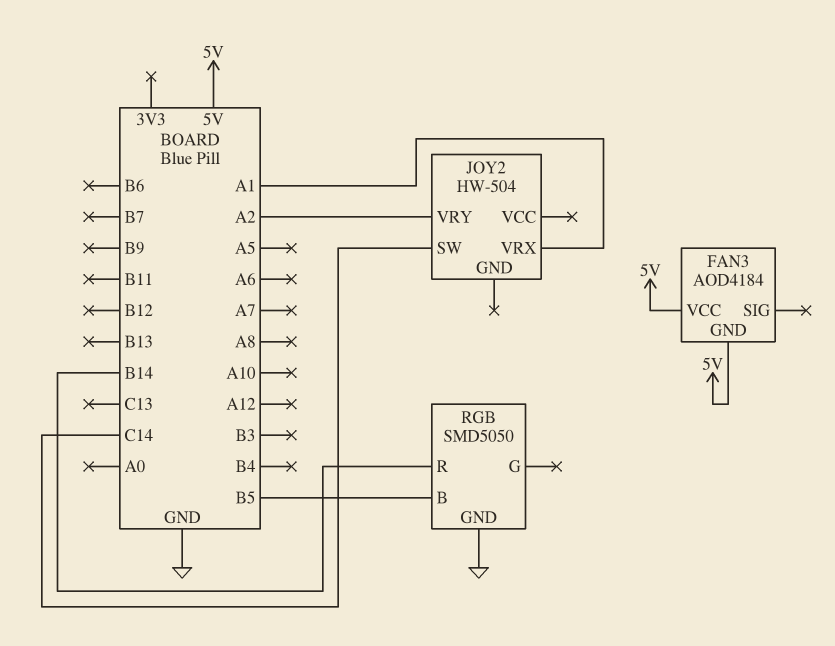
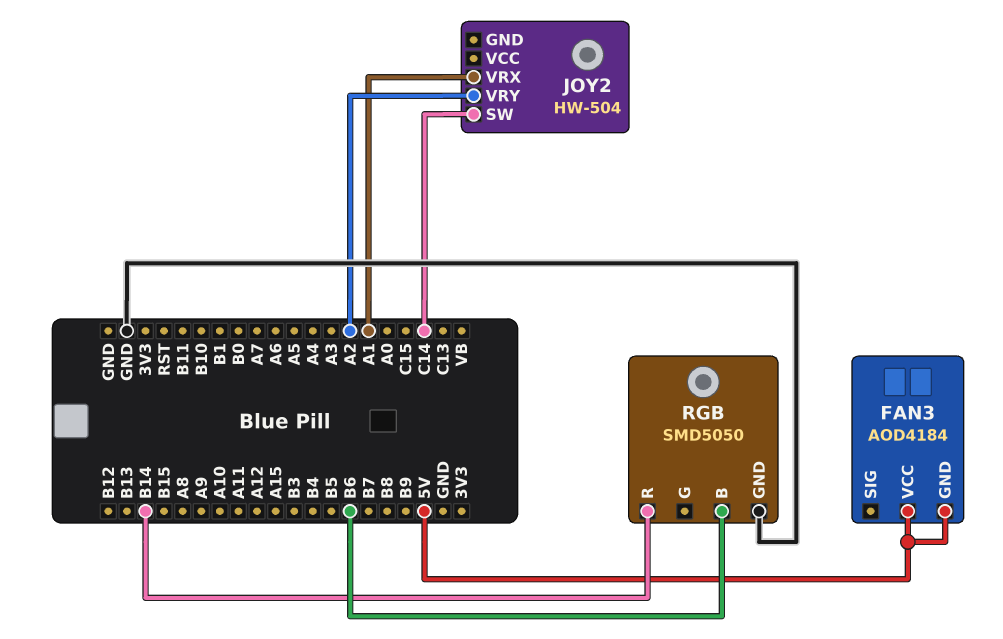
RGB pin B: B5 -> B6

